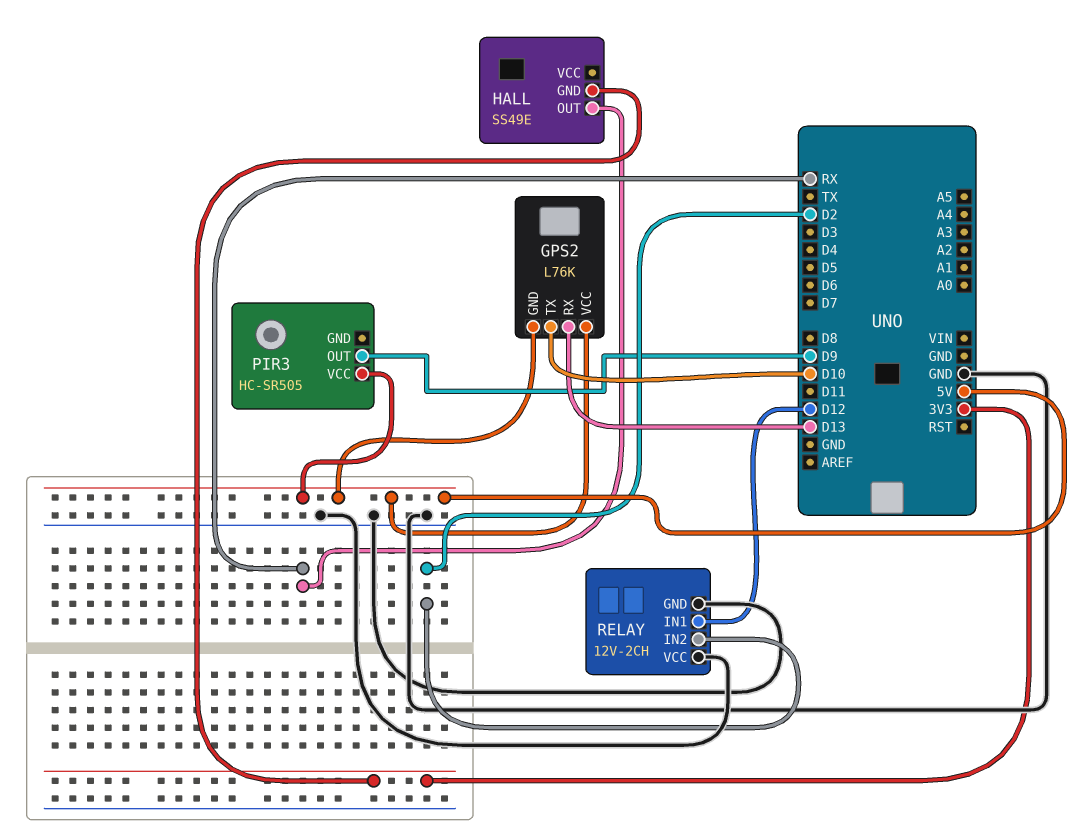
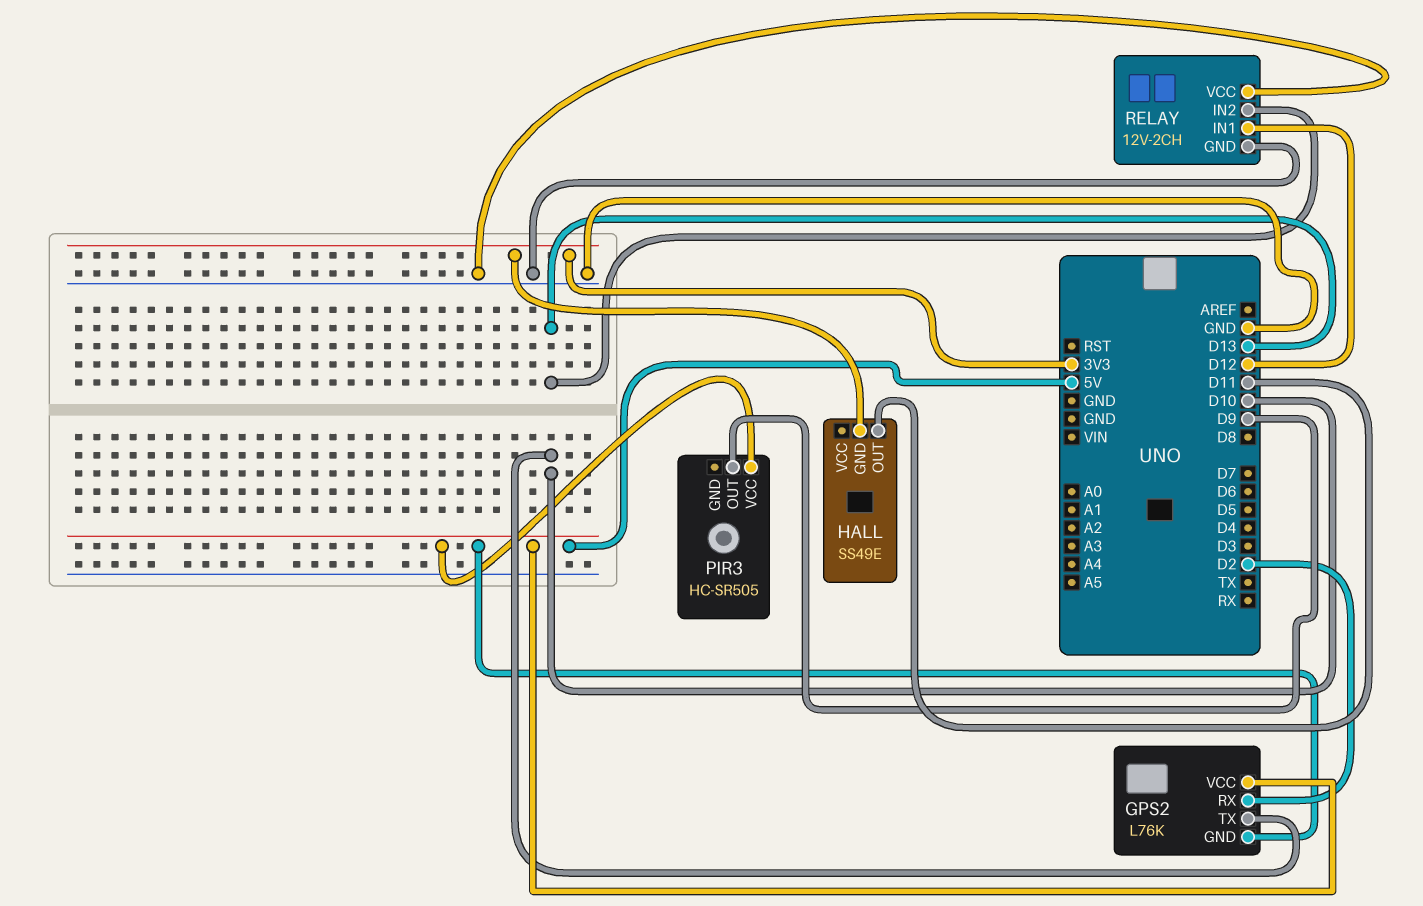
GPS2 pin RX: D13 -> D2
HALL pin OUT: RX -> D11
RELAY pin IN2: D2 -> D13

